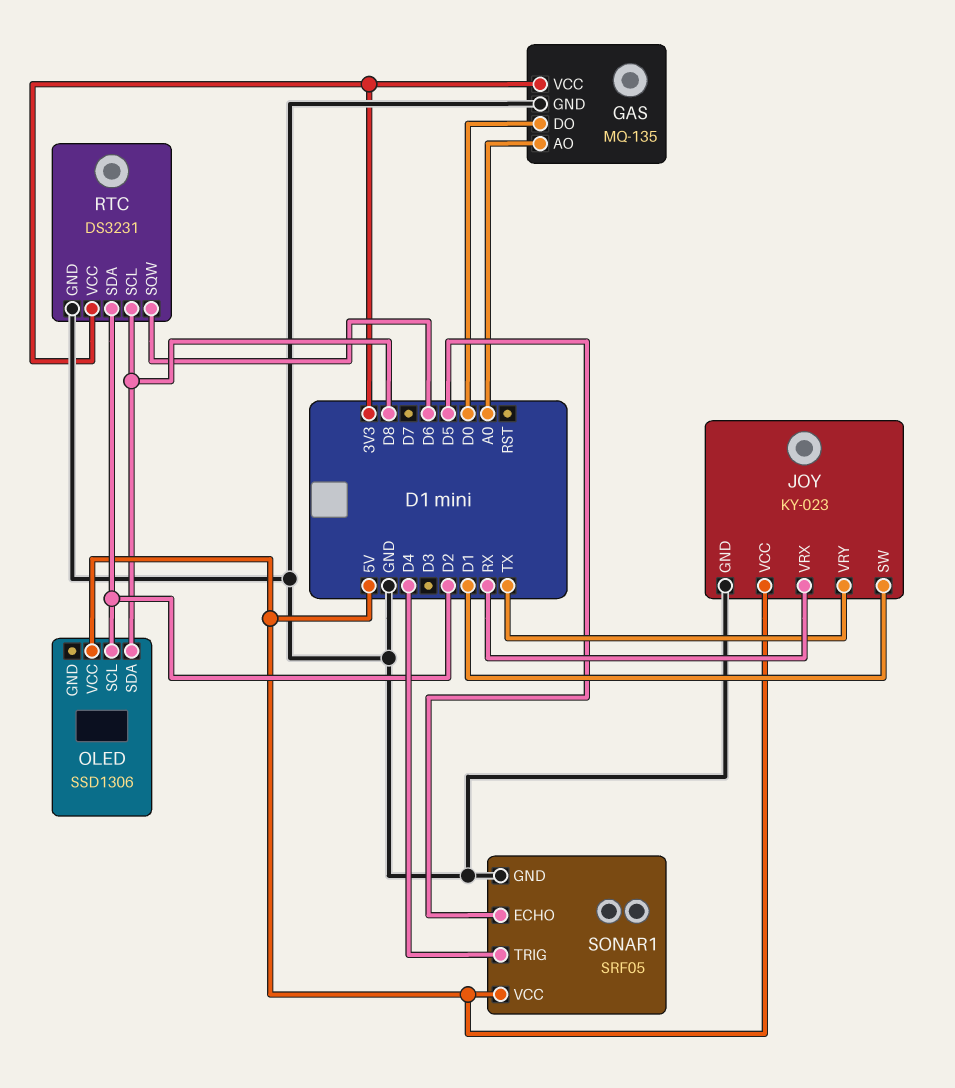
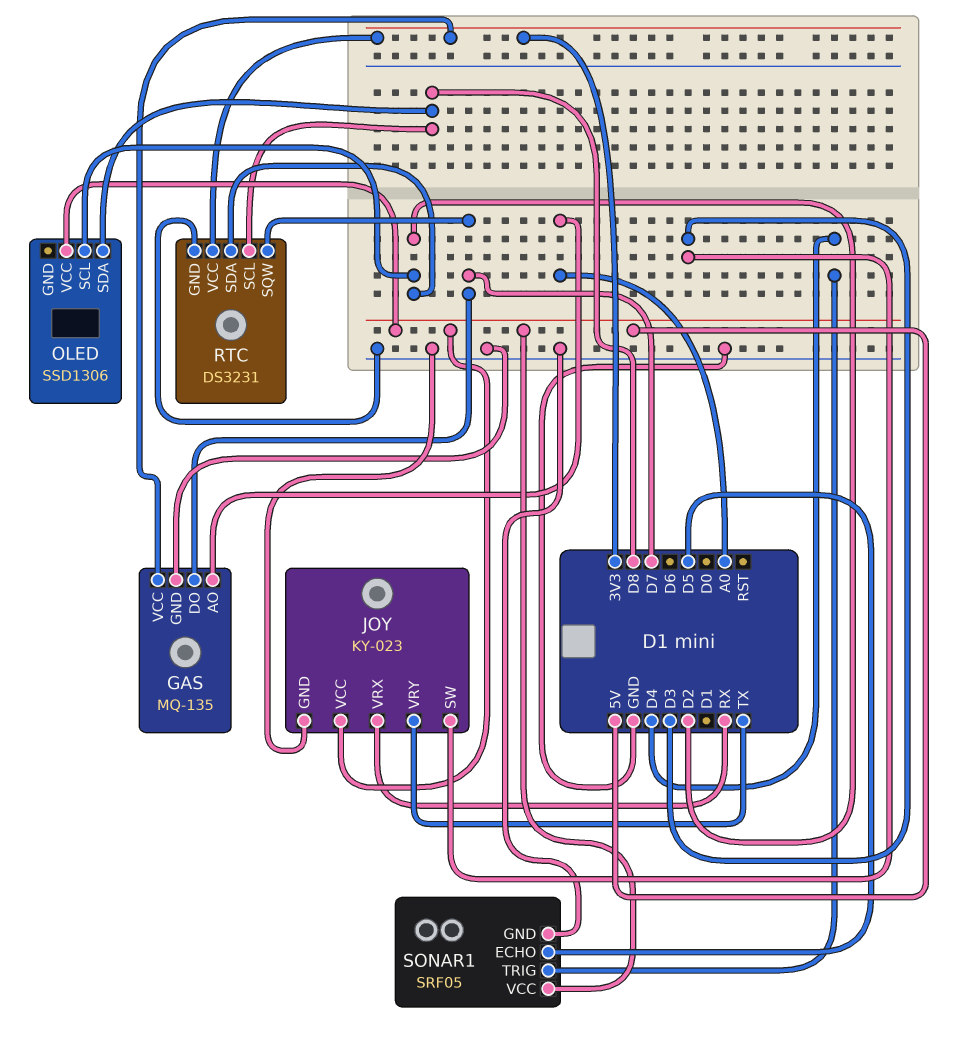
GAS pin DO: D0 -> D7
JOY pin SW: D1 -> D3
RTC pin SQW: D6 -> D7

